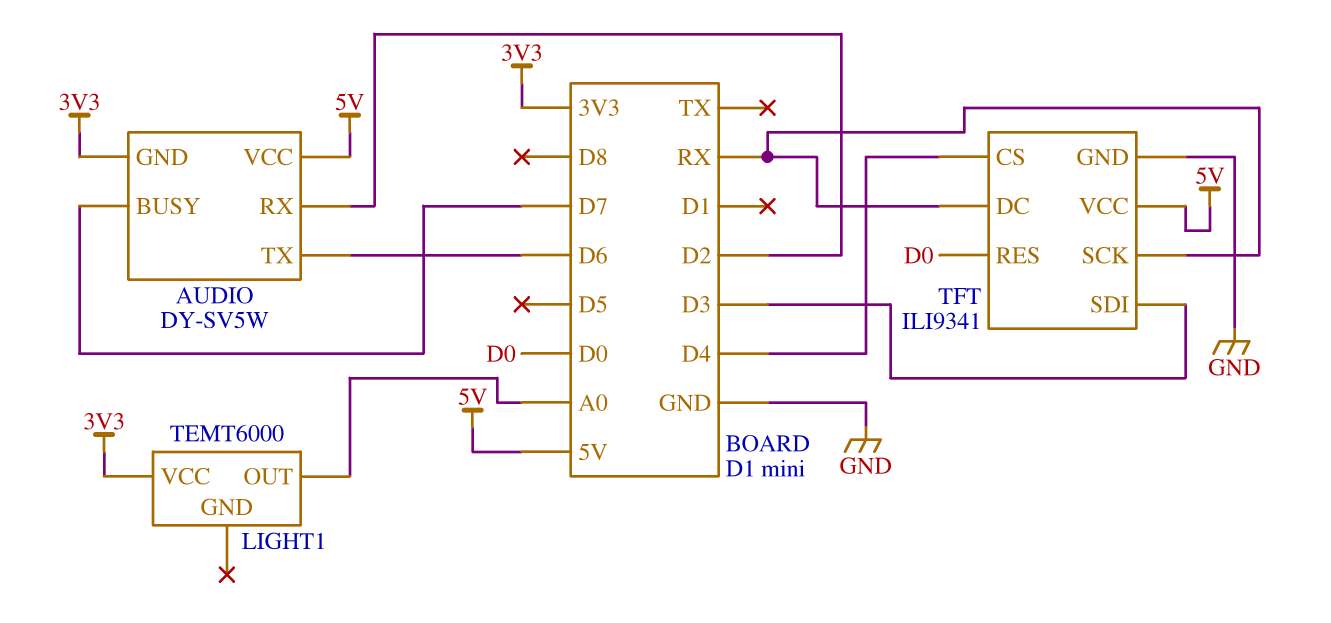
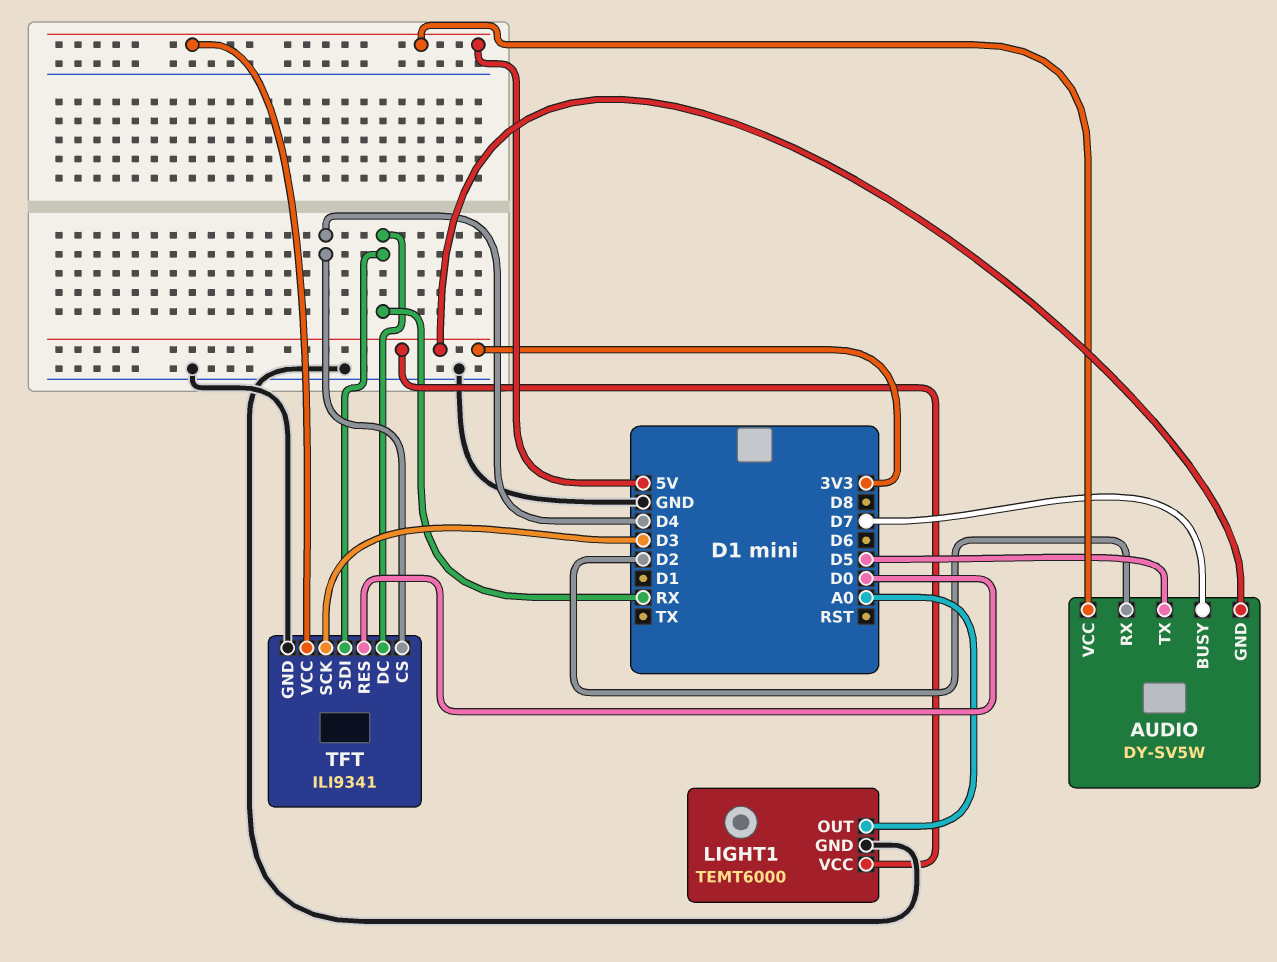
AUDIO pin TX: D6 -> D5
LIGHT1 pin GND: none -> GND
TFT pin SCK: RX -> D3
TFT pin SDI: D3 -> RX

